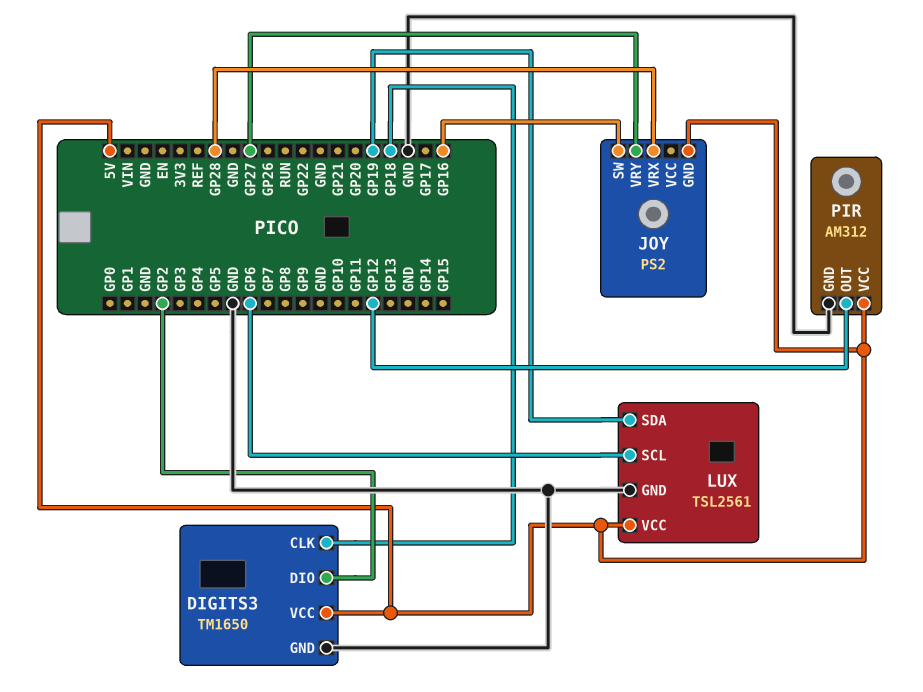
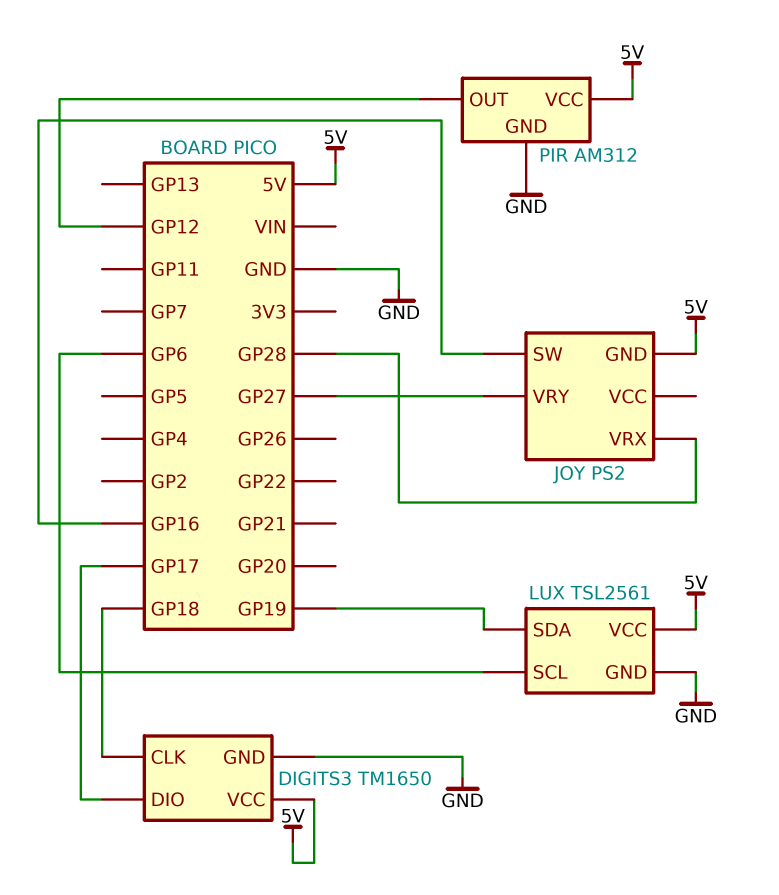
DIGITS3 pin DIO: GP2 -> GP17

